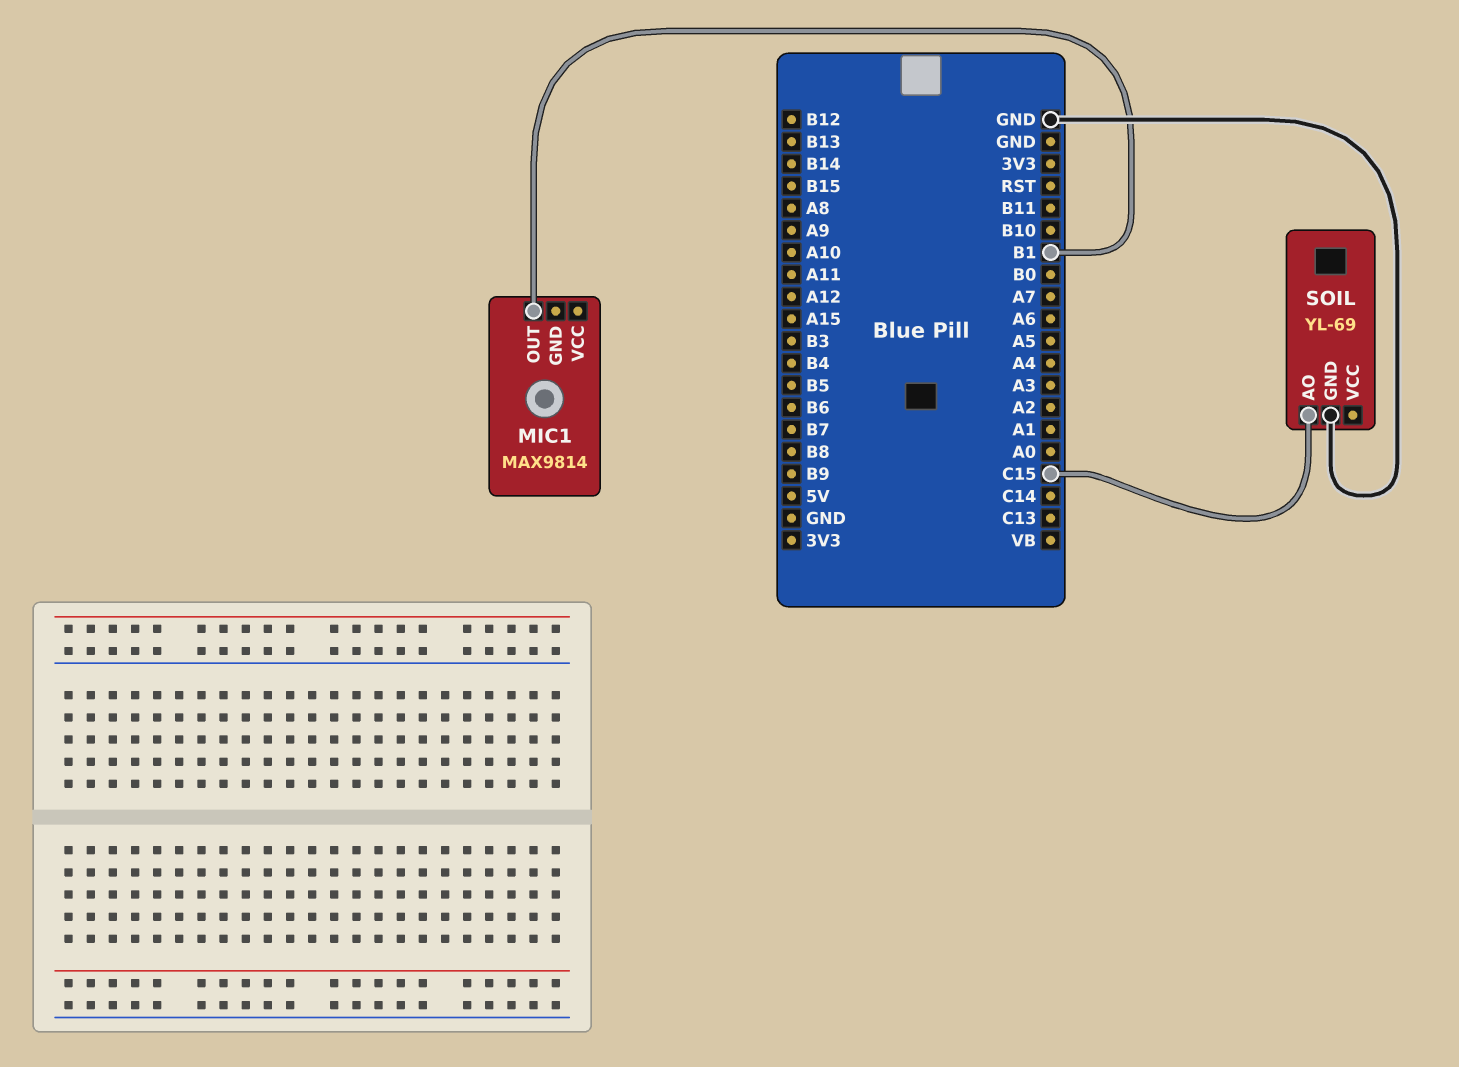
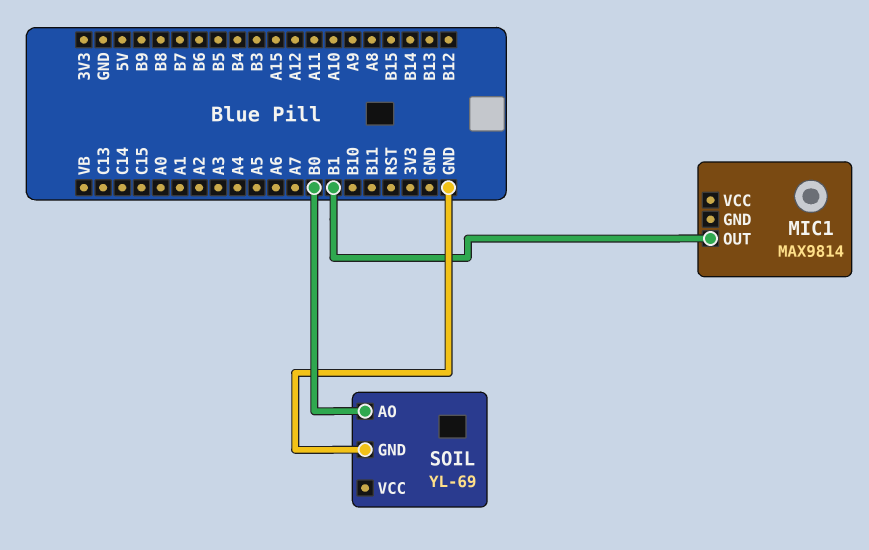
SOIL pin AO: C15 -> B0

